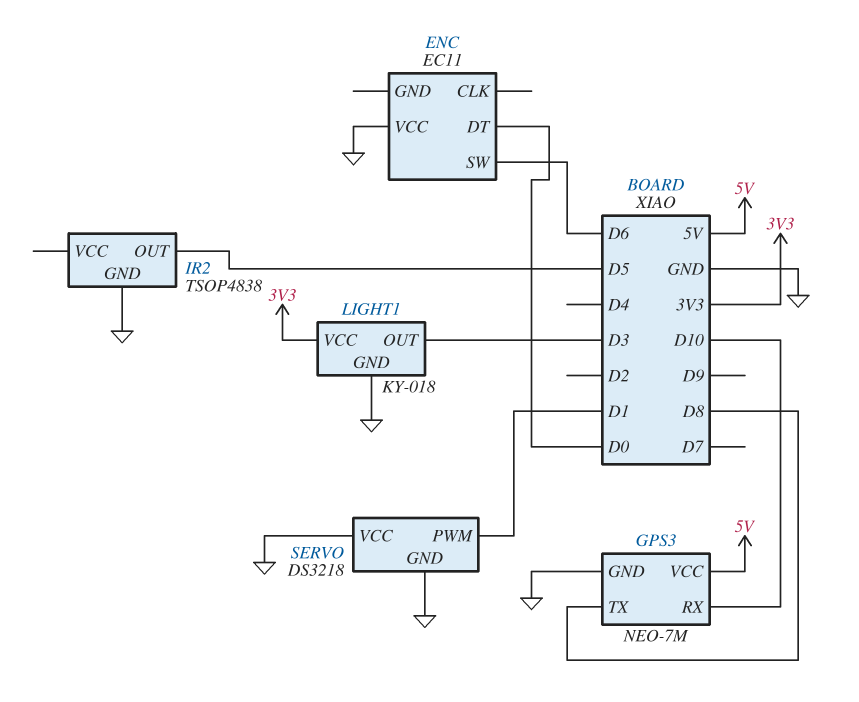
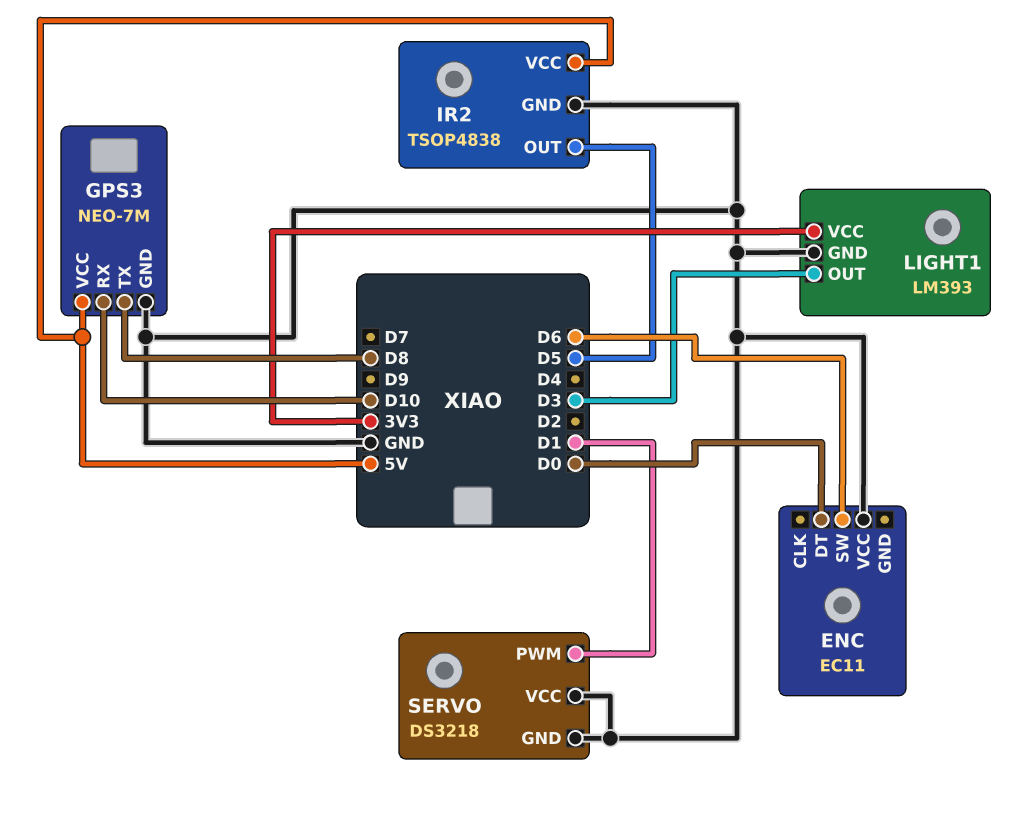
IR2 pin VCC: none -> 5V
LIGHT1: KY-018 -> LM393

